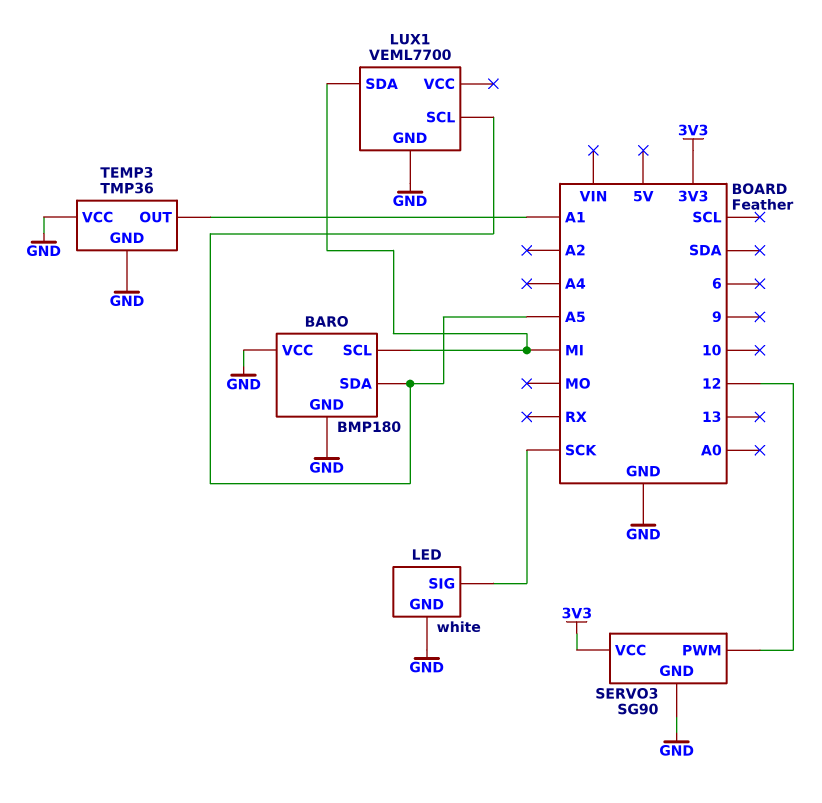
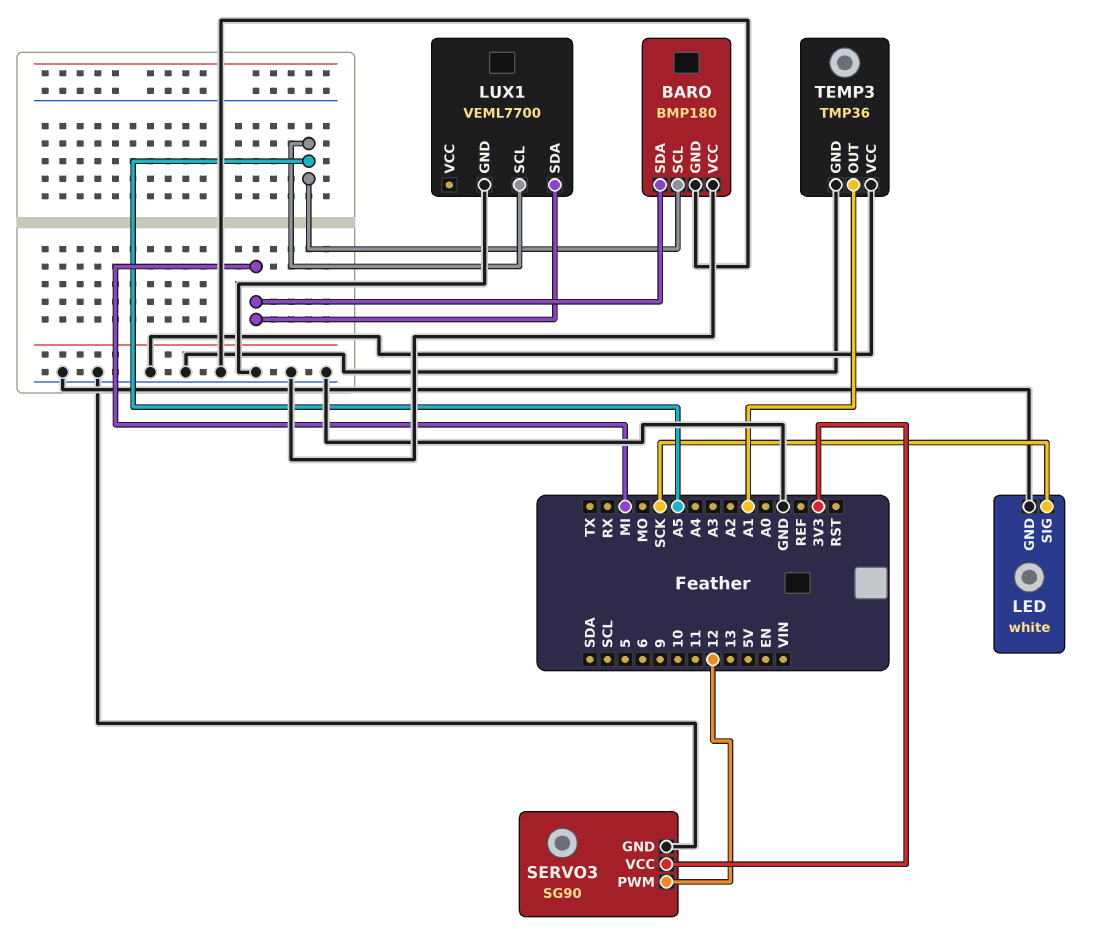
BARO pin SCL: MI -> A5
BARO pin SDA: A5 -> MI

